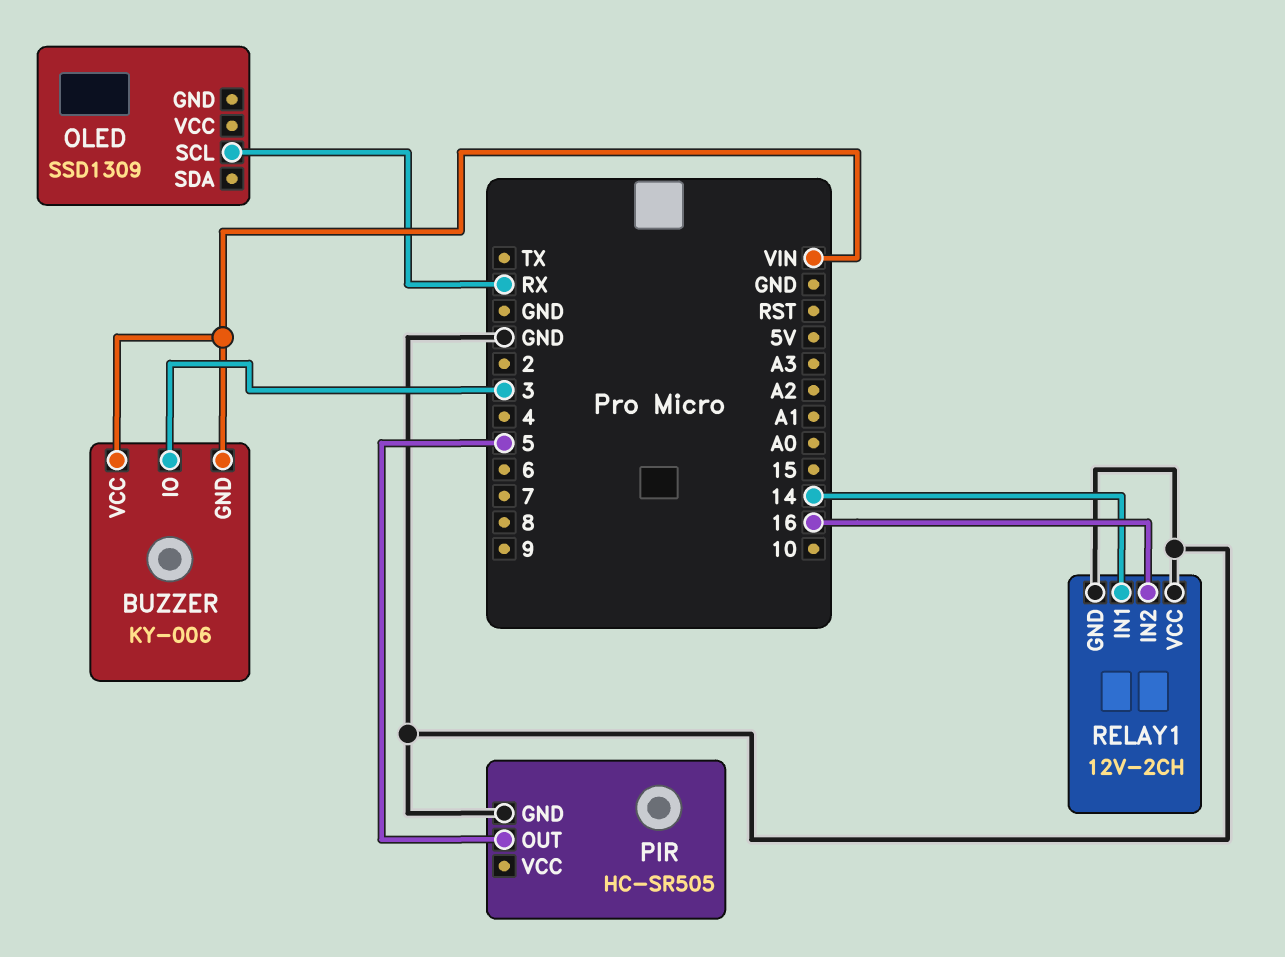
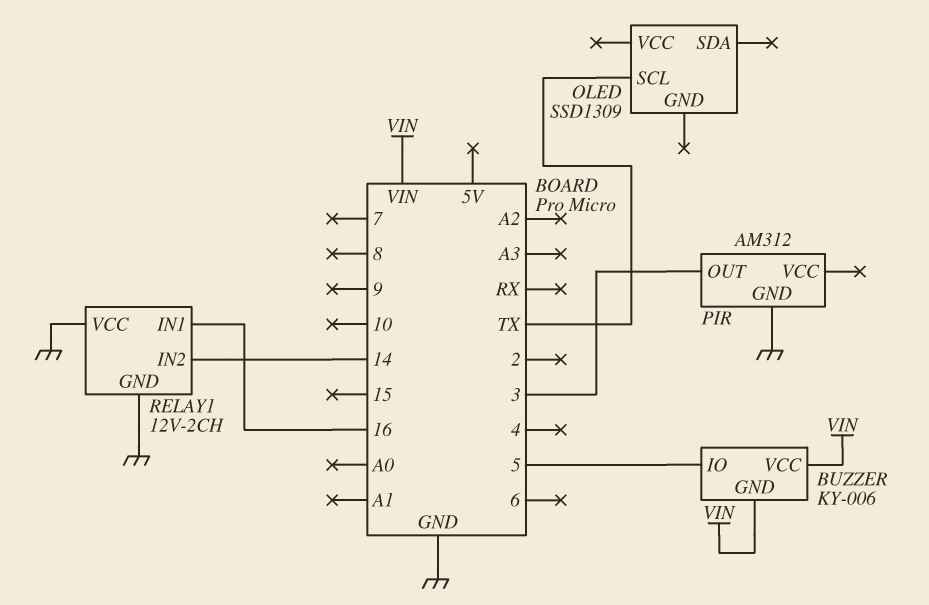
BUZZER pin IO: 3 -> 5
OLED pin SCL: RX -> TX
PIR: HC-SR505 -> AM312
PIR pin OUT: 5 -> 3
RELAY1 pin IN1: 14 -> 16
RELAY1 pin IN2: 16 -> 14

